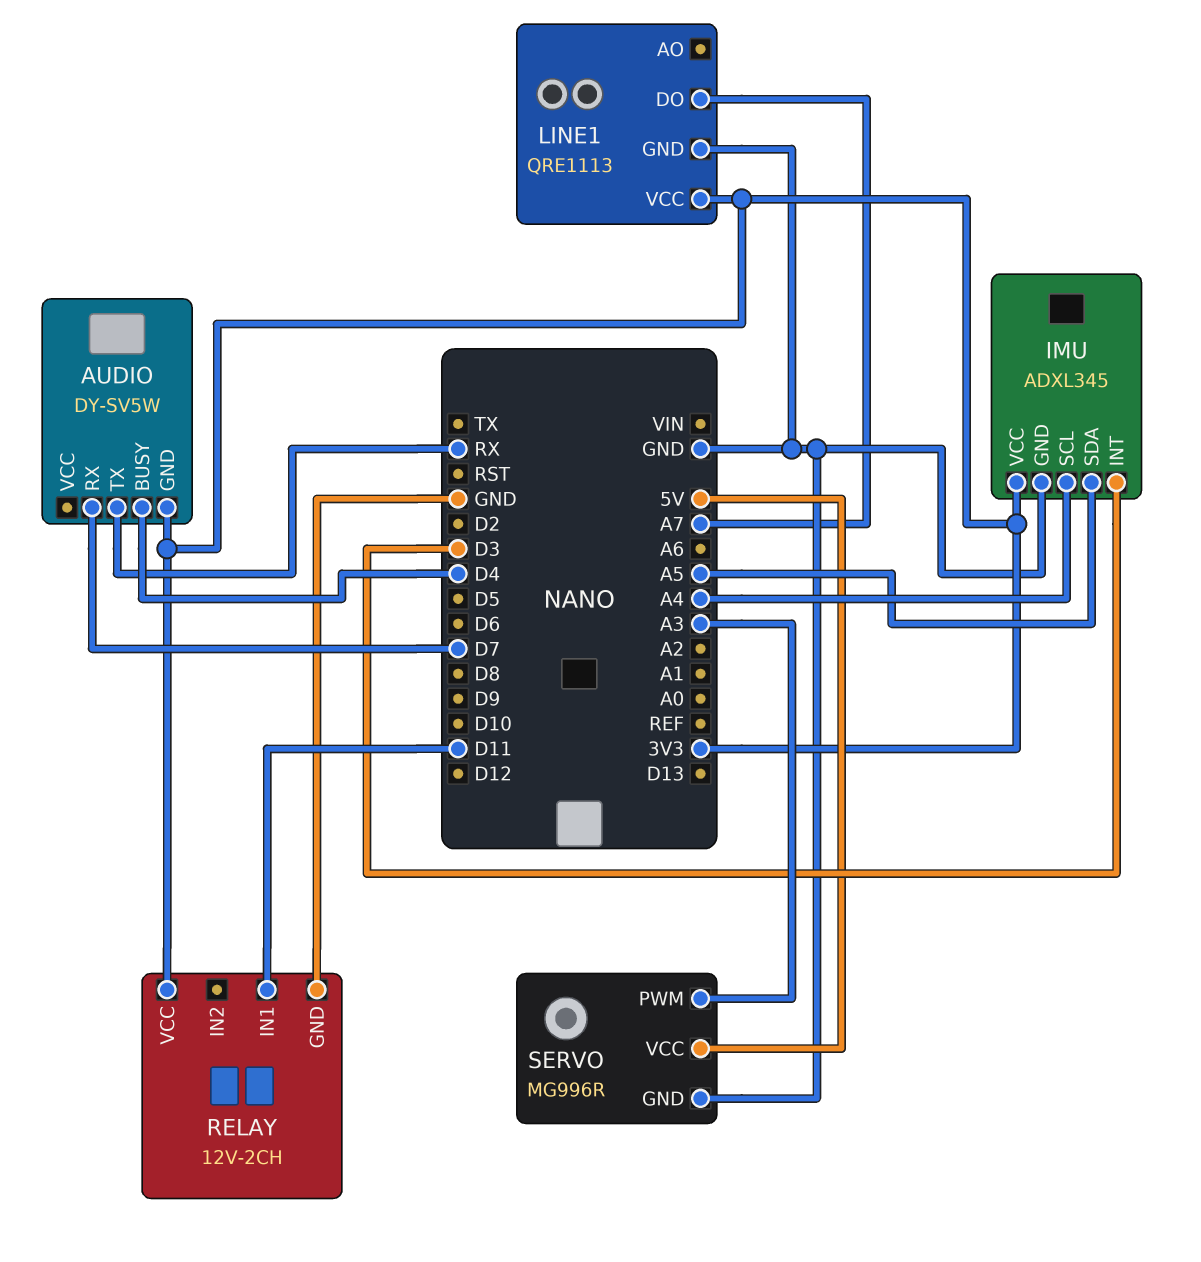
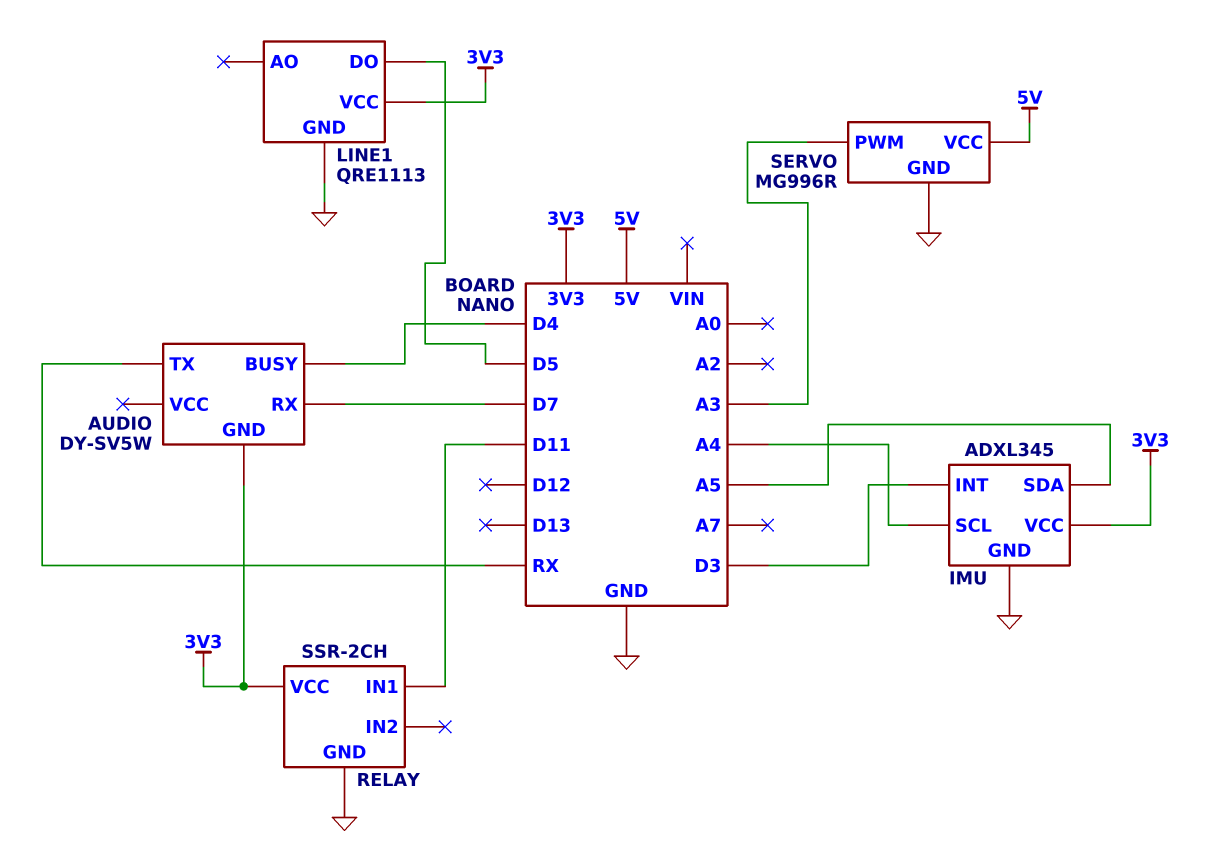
LINE1 pin DO: A7 -> D5
RELAY: 12V-2CH -> SSR-2CH

